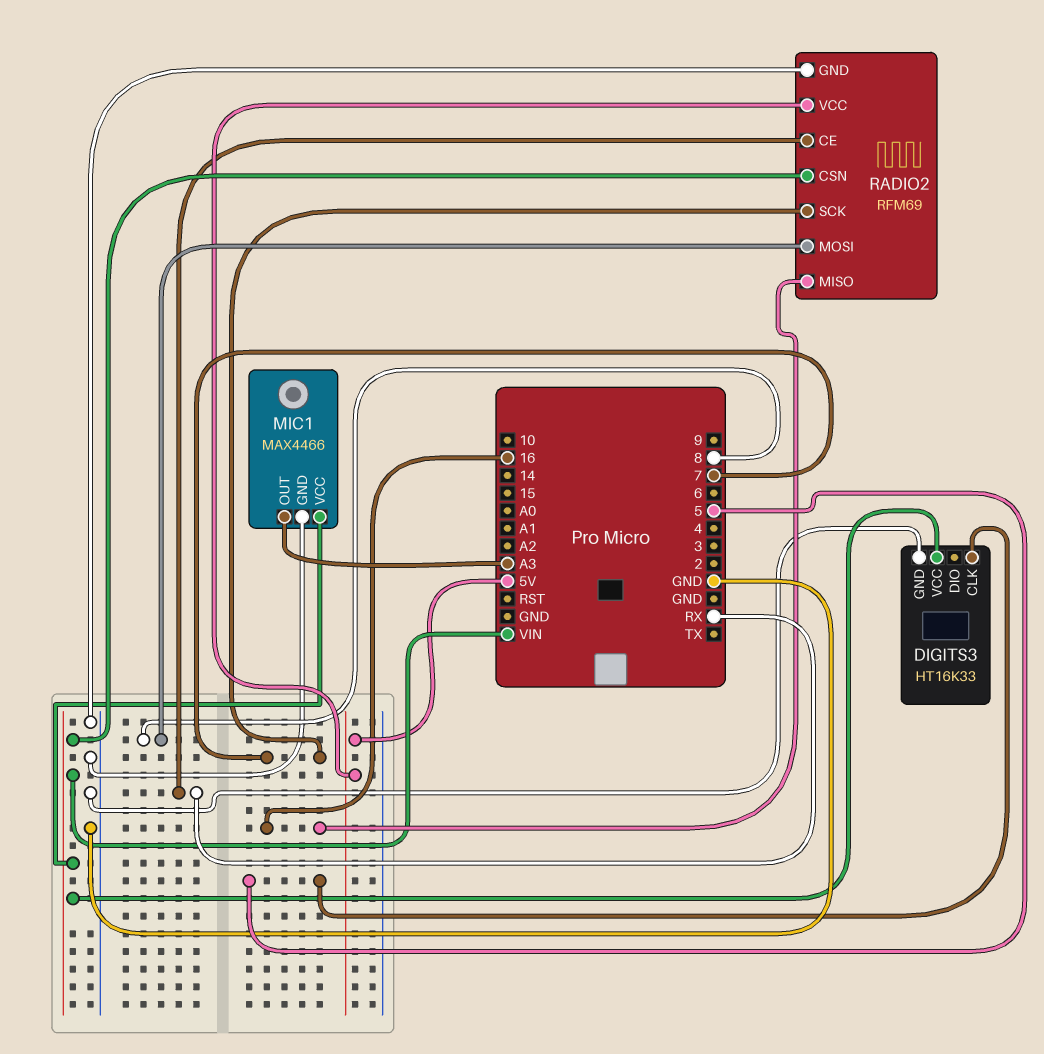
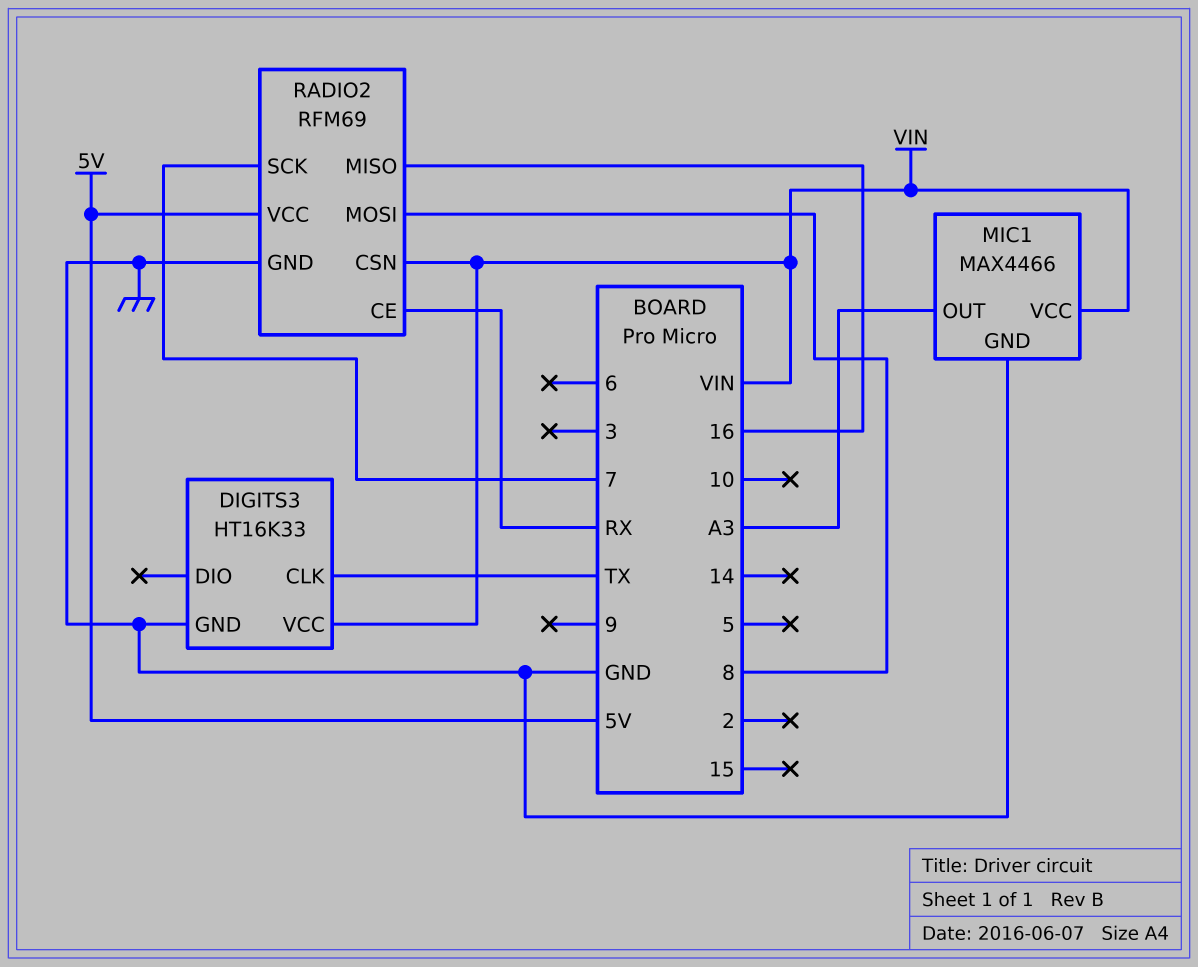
DIGITS3 pin CLK: 5 -> TX

